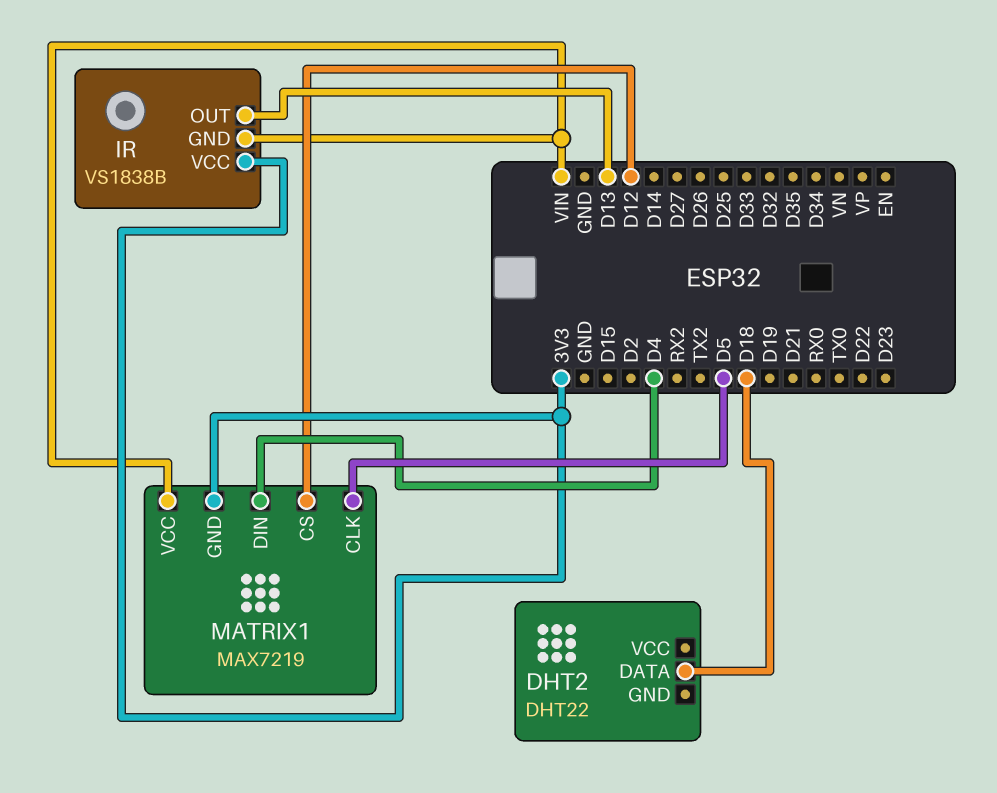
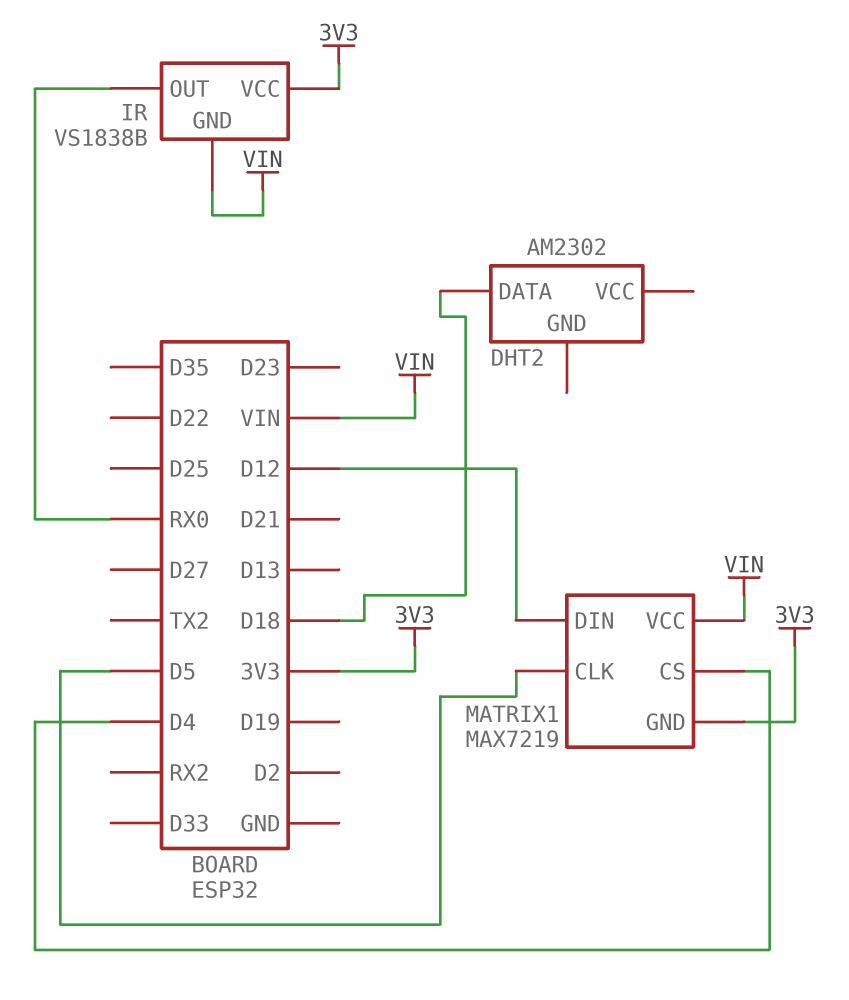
DHT2: DHT22 -> AM2302
IR pin OUT: D13 -> RX0
MATRIX1 pin CS: D12 -> D4
MATRIX1 pin DIN: D4 -> D12

